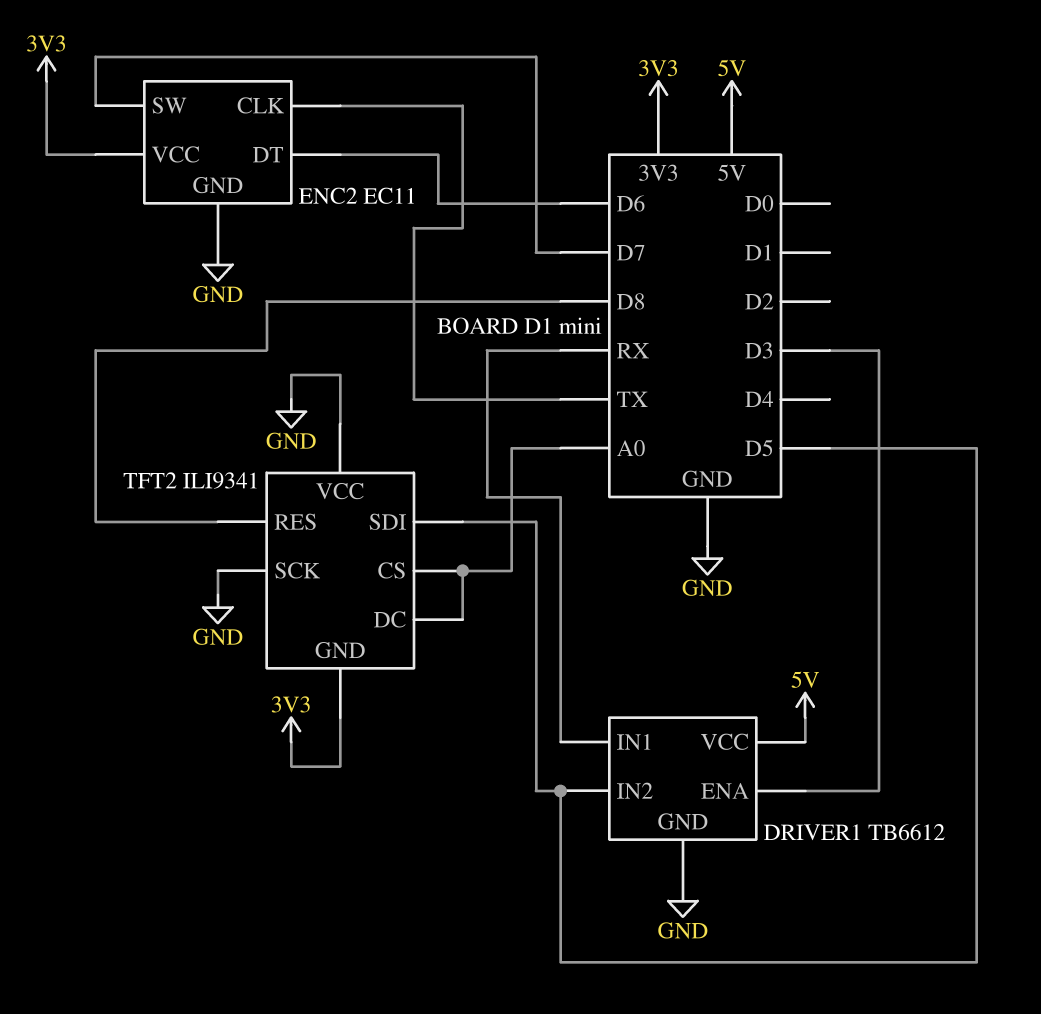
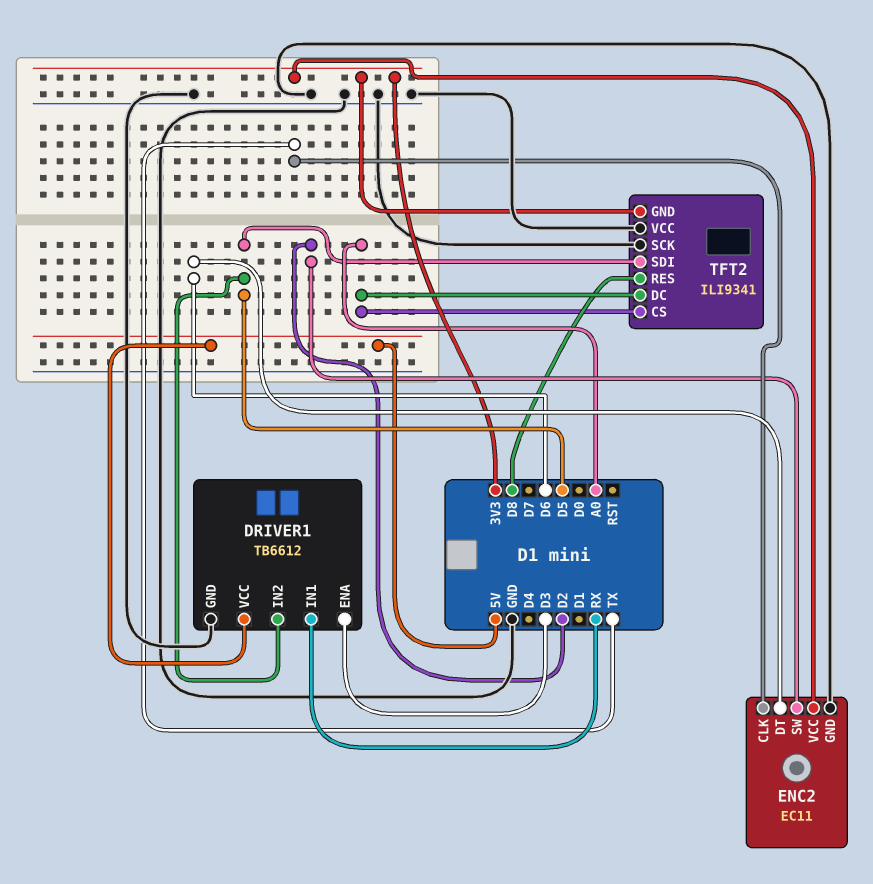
ENC2 pin SW: D7 -> D2

